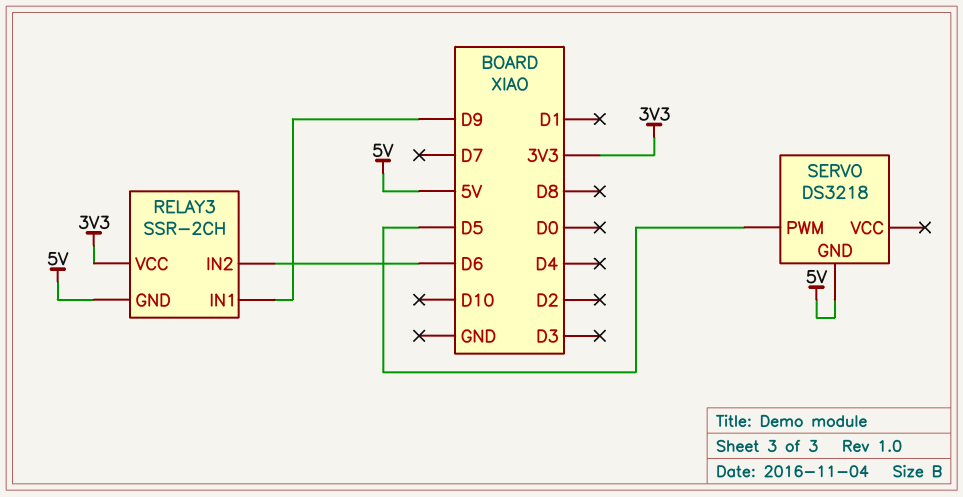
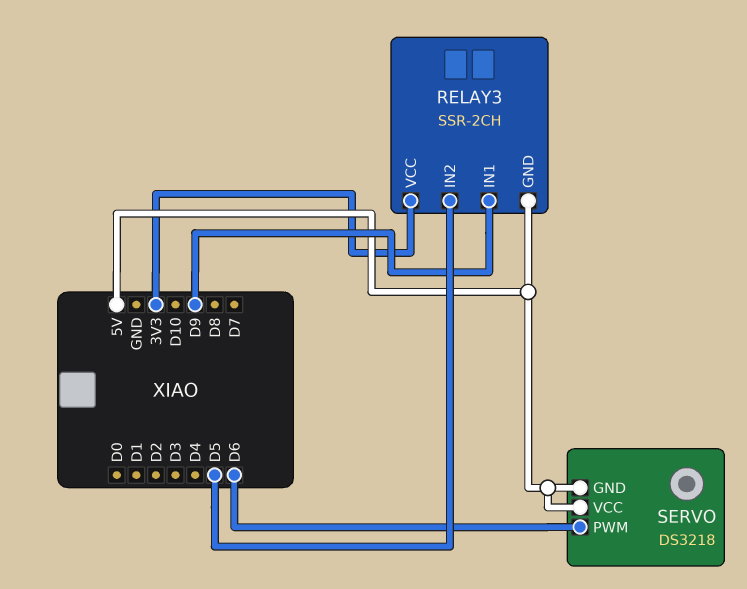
RELAY3 pin IN2: D6 -> D5
SERVO pin PWM: D5 -> D6
SERVO pin VCC: none -> 5V

